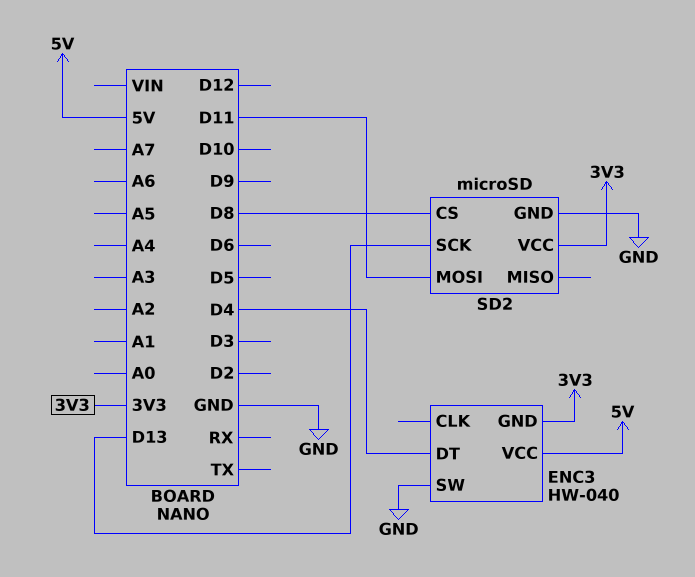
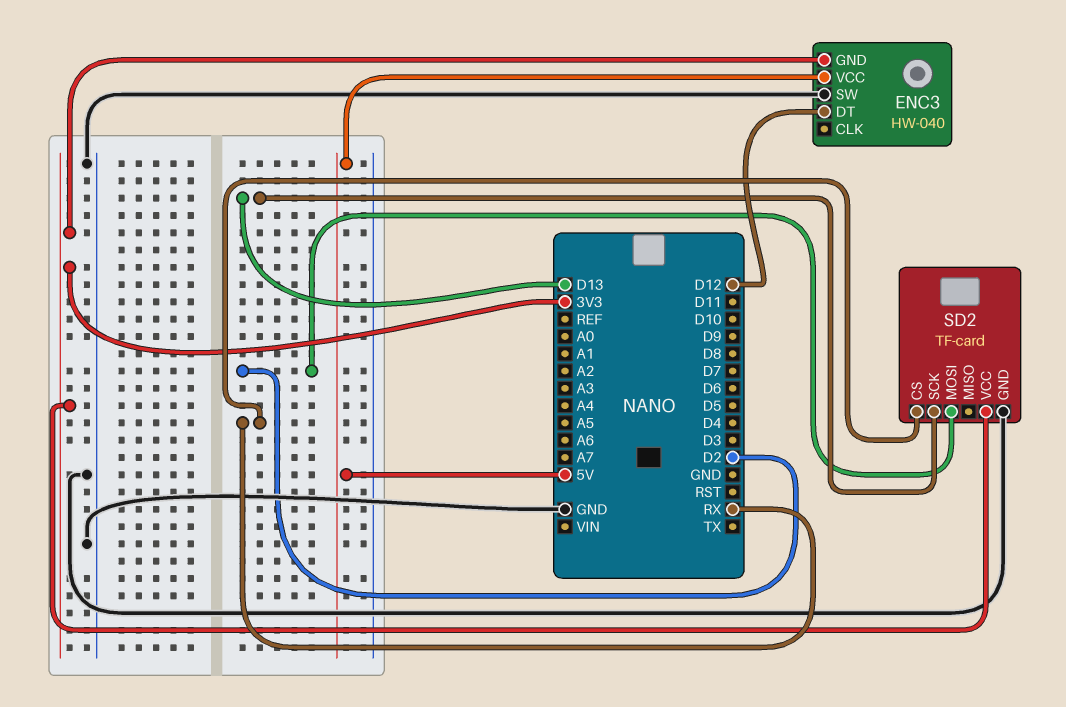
ENC3 pin DT: D4 -> D12
SD2: microSD -> TF-card
SD2 pin CS: D8 -> RX
SD2 pin MOSI: D11 -> D2

